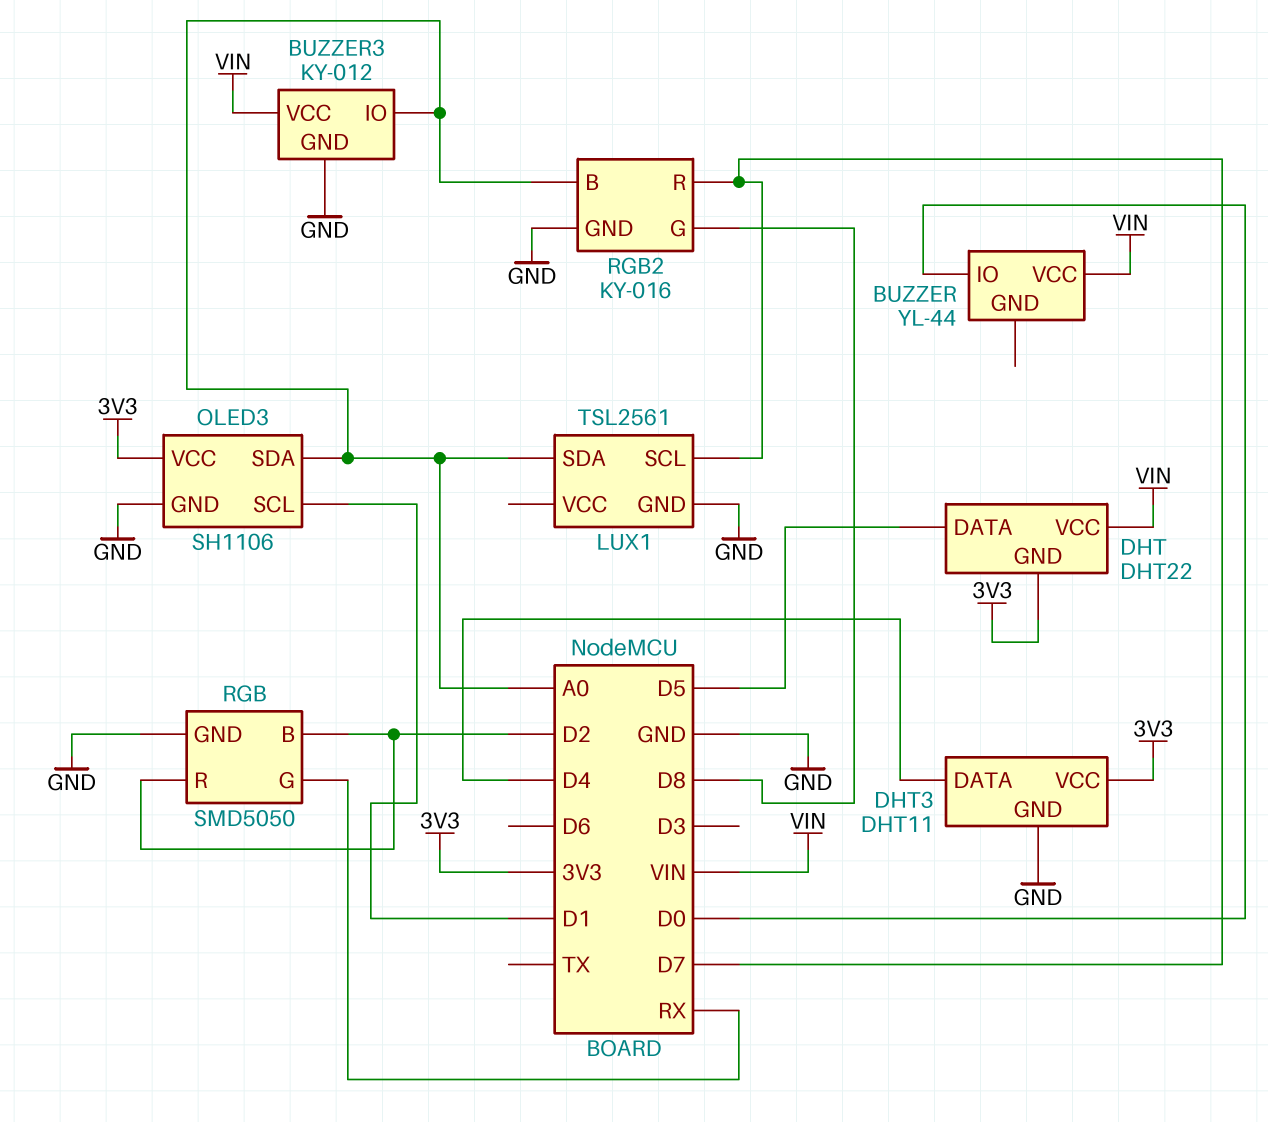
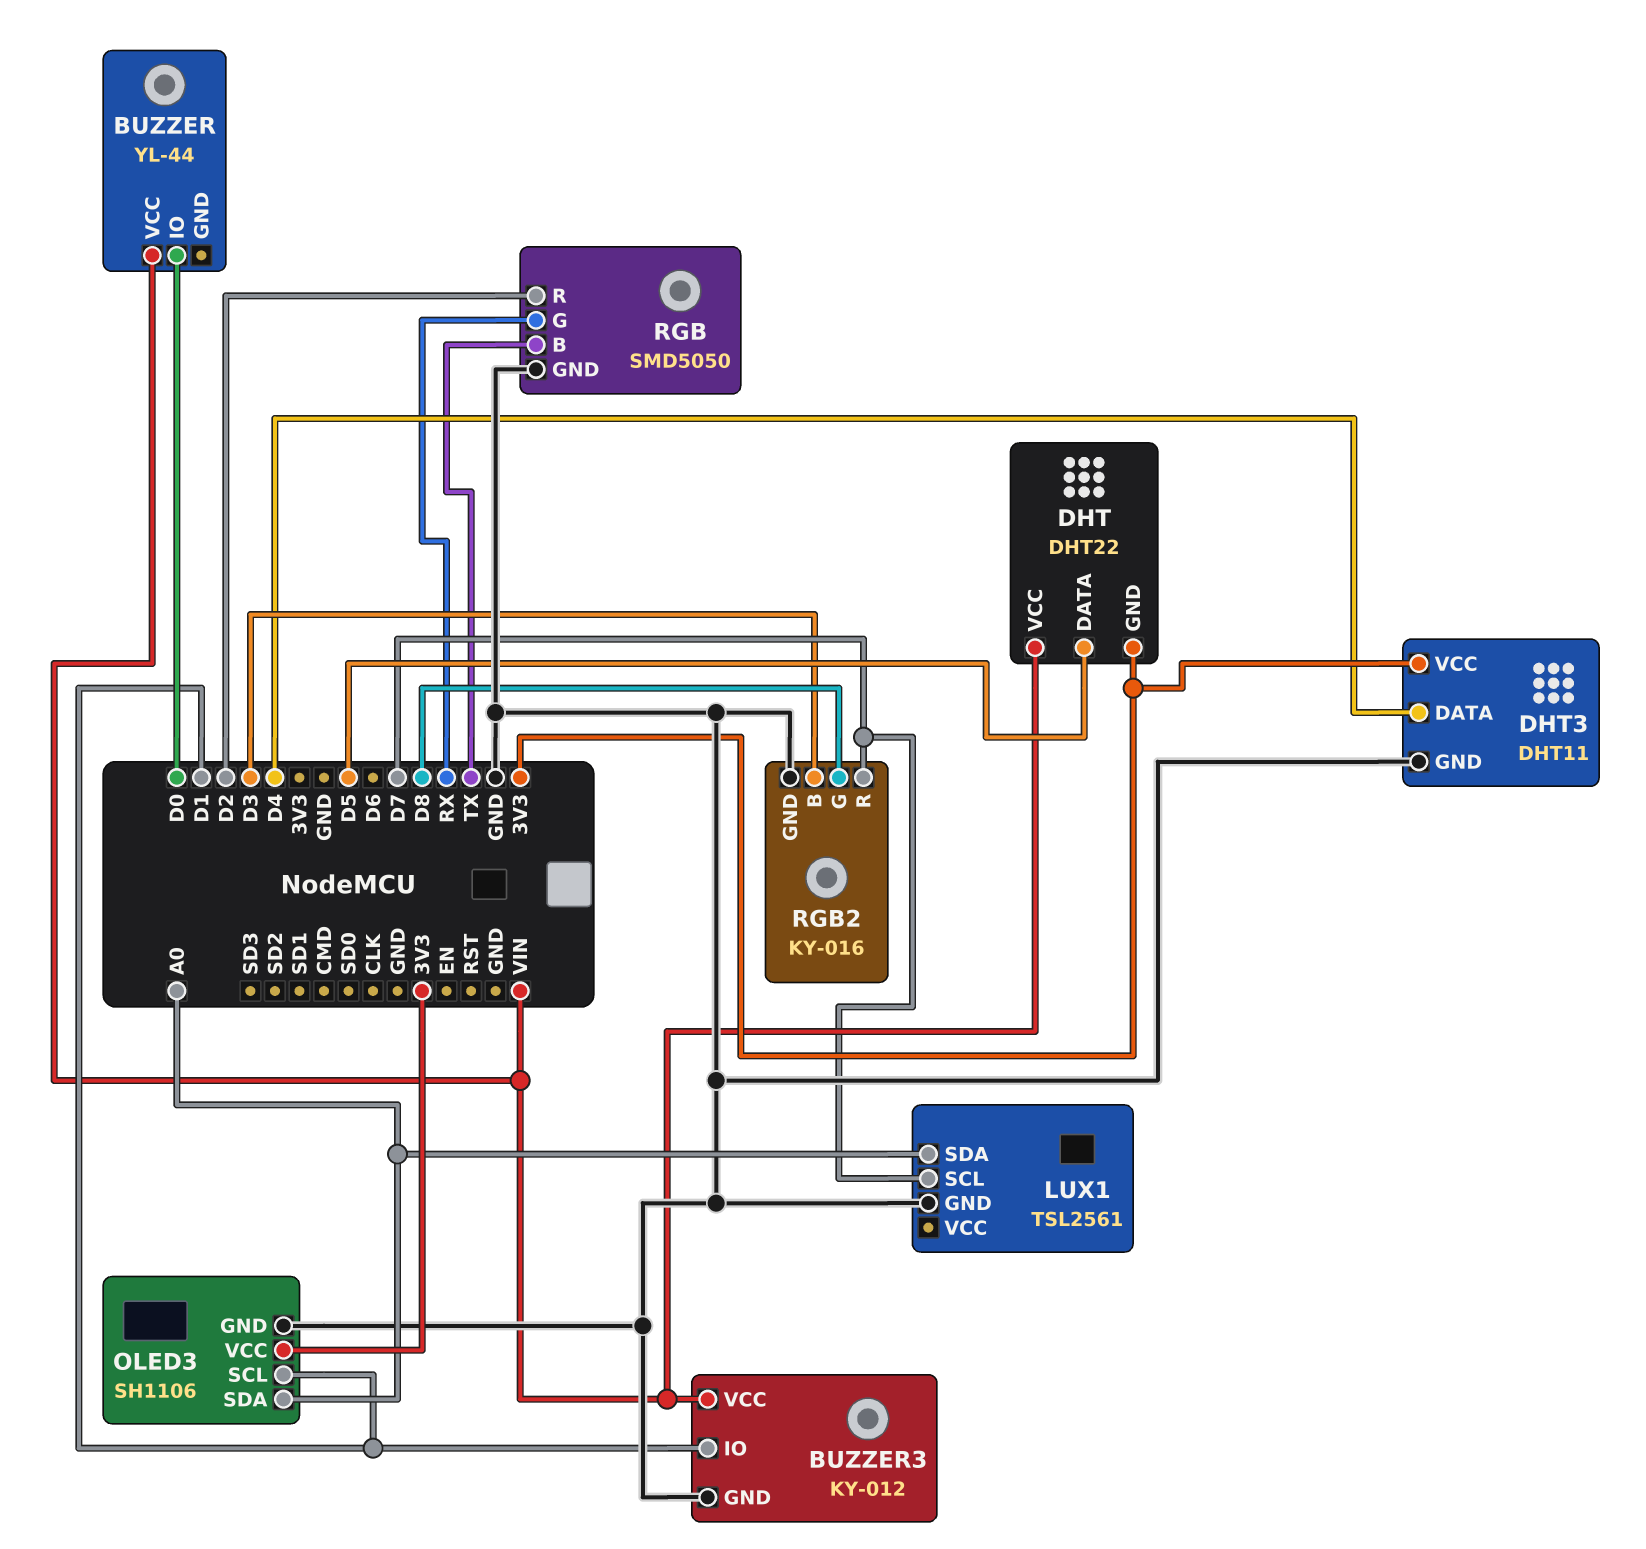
BUZZER3 pin IO: A0 -> D1
RGB pin B: D2 -> TX
RGB2 pin B: A0 -> D3

